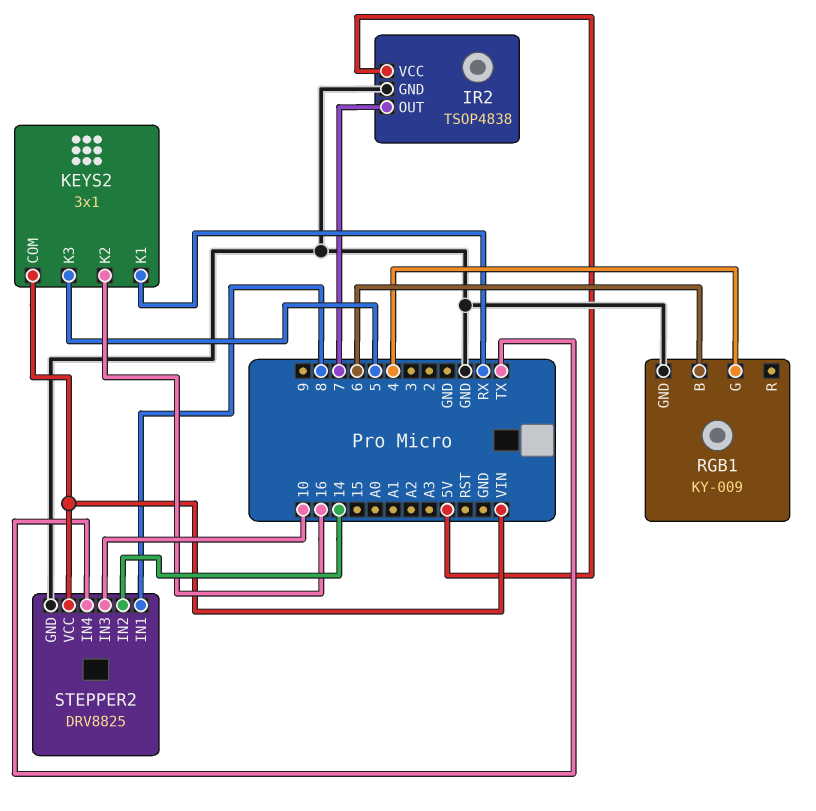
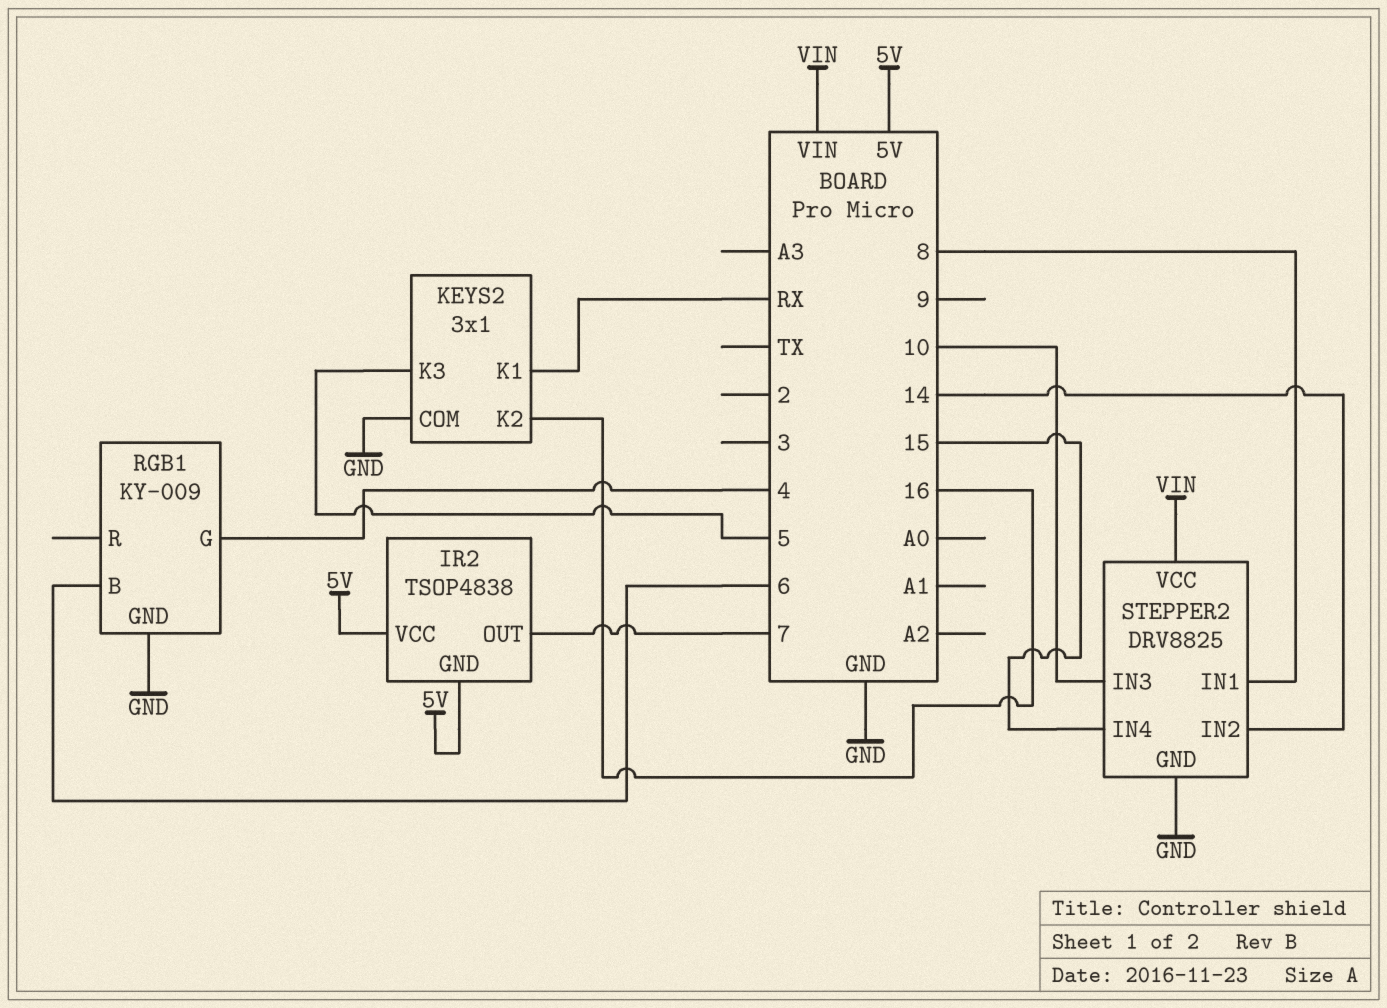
IR2 pin GND: GND -> 5V
KEYS2 pin COM: VIN -> GND
STEPPER2 pin IN4: TX -> 15

